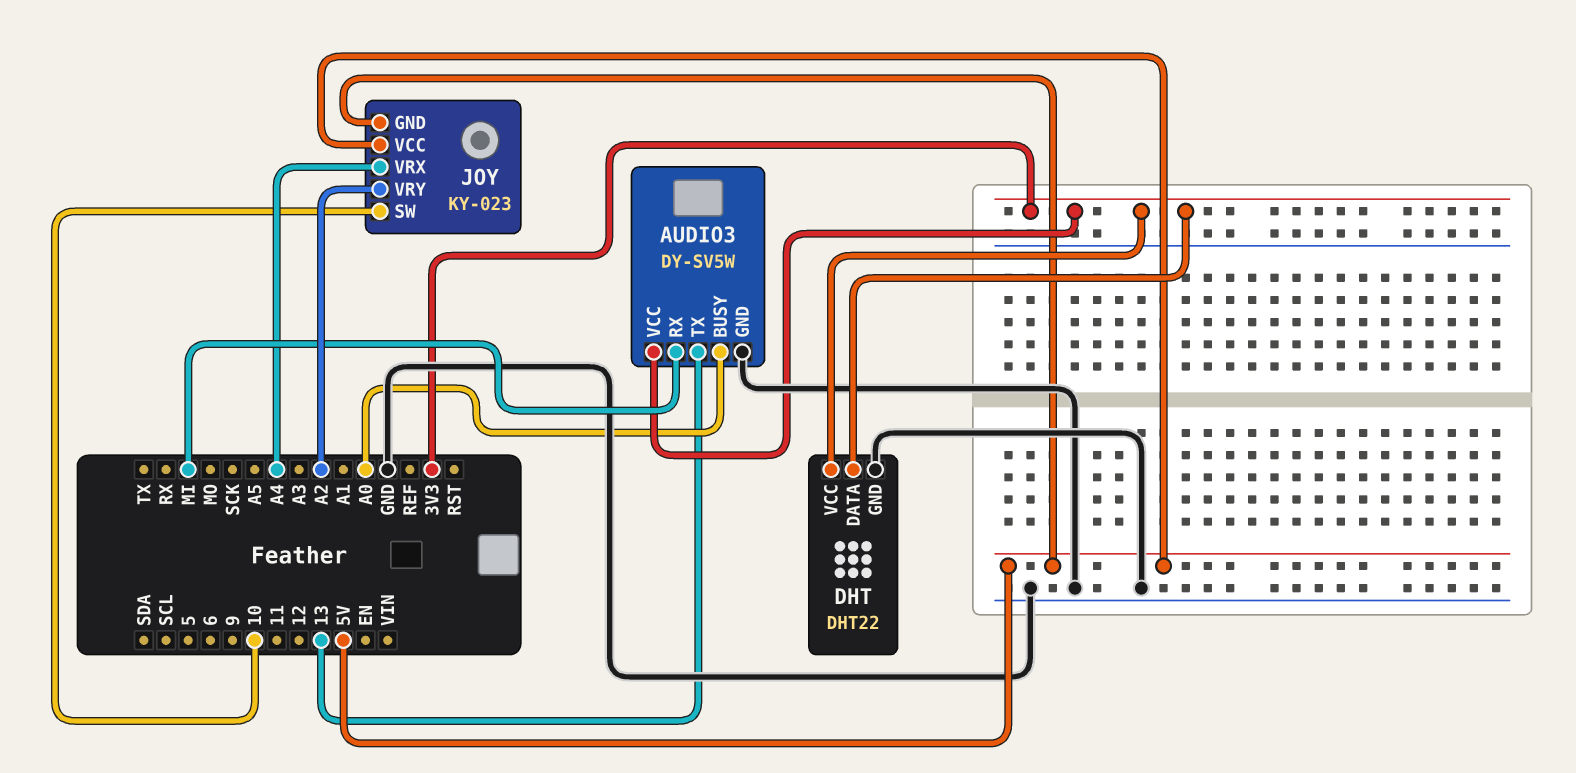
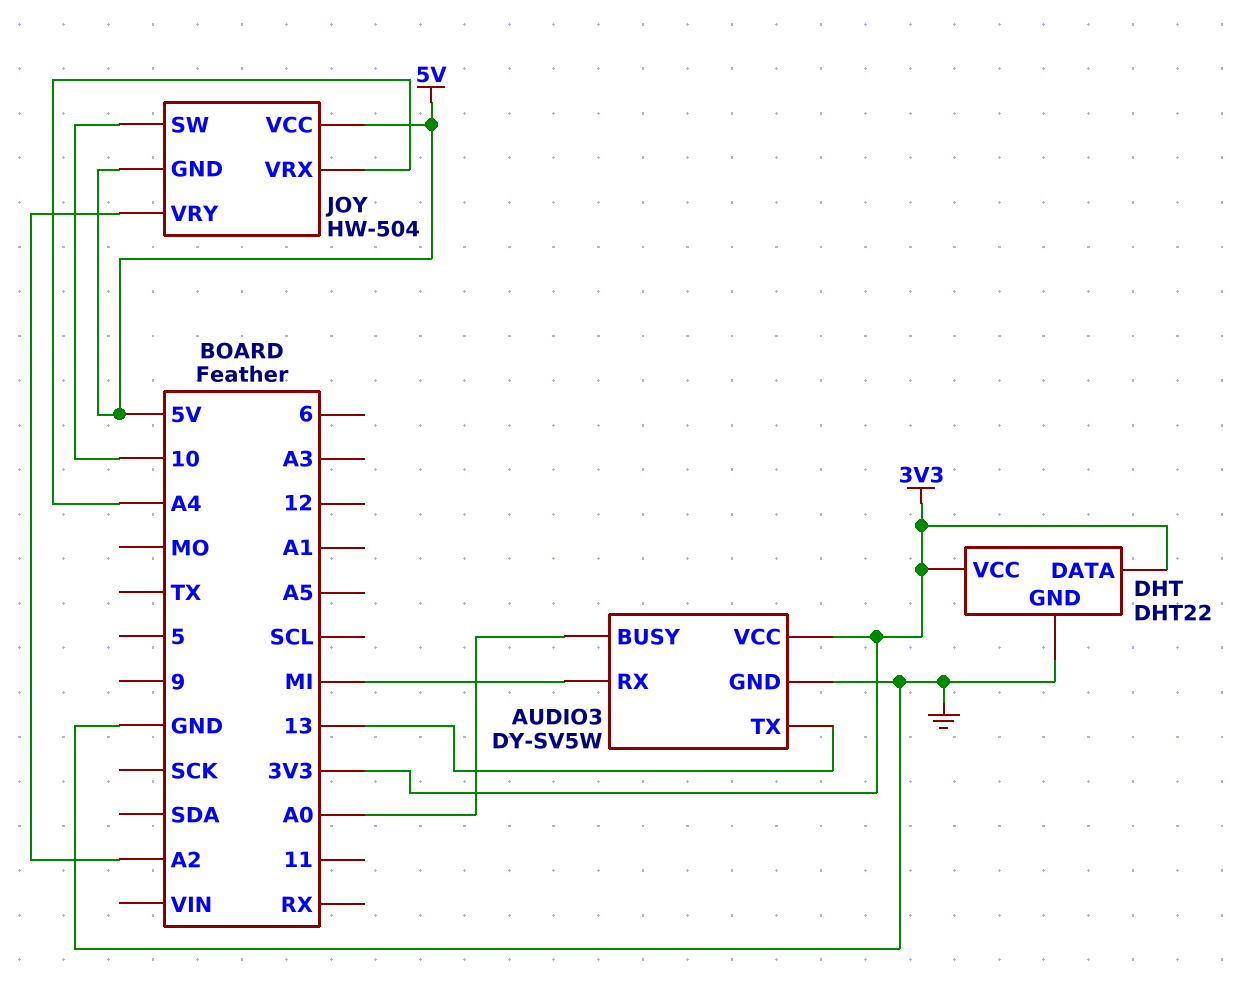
JOY: KY-023 -> HW-504

